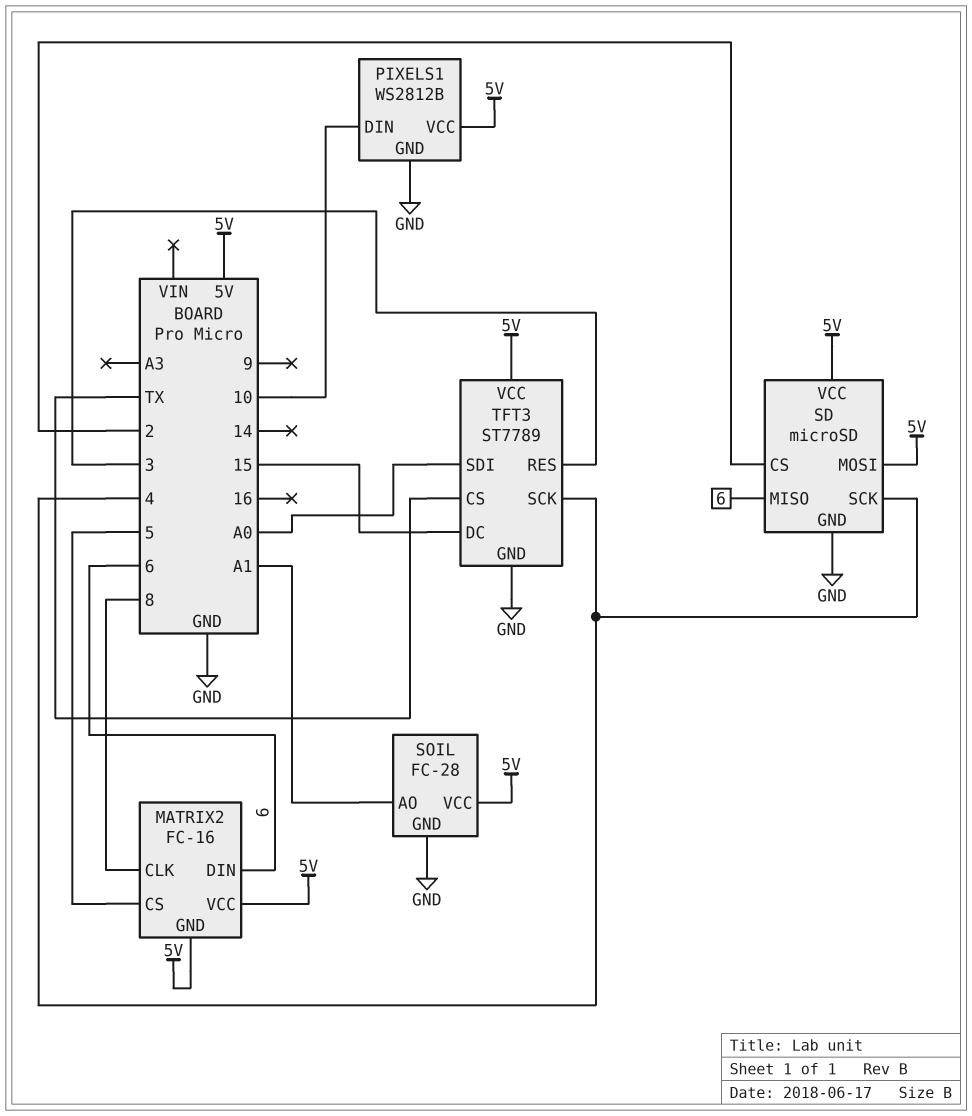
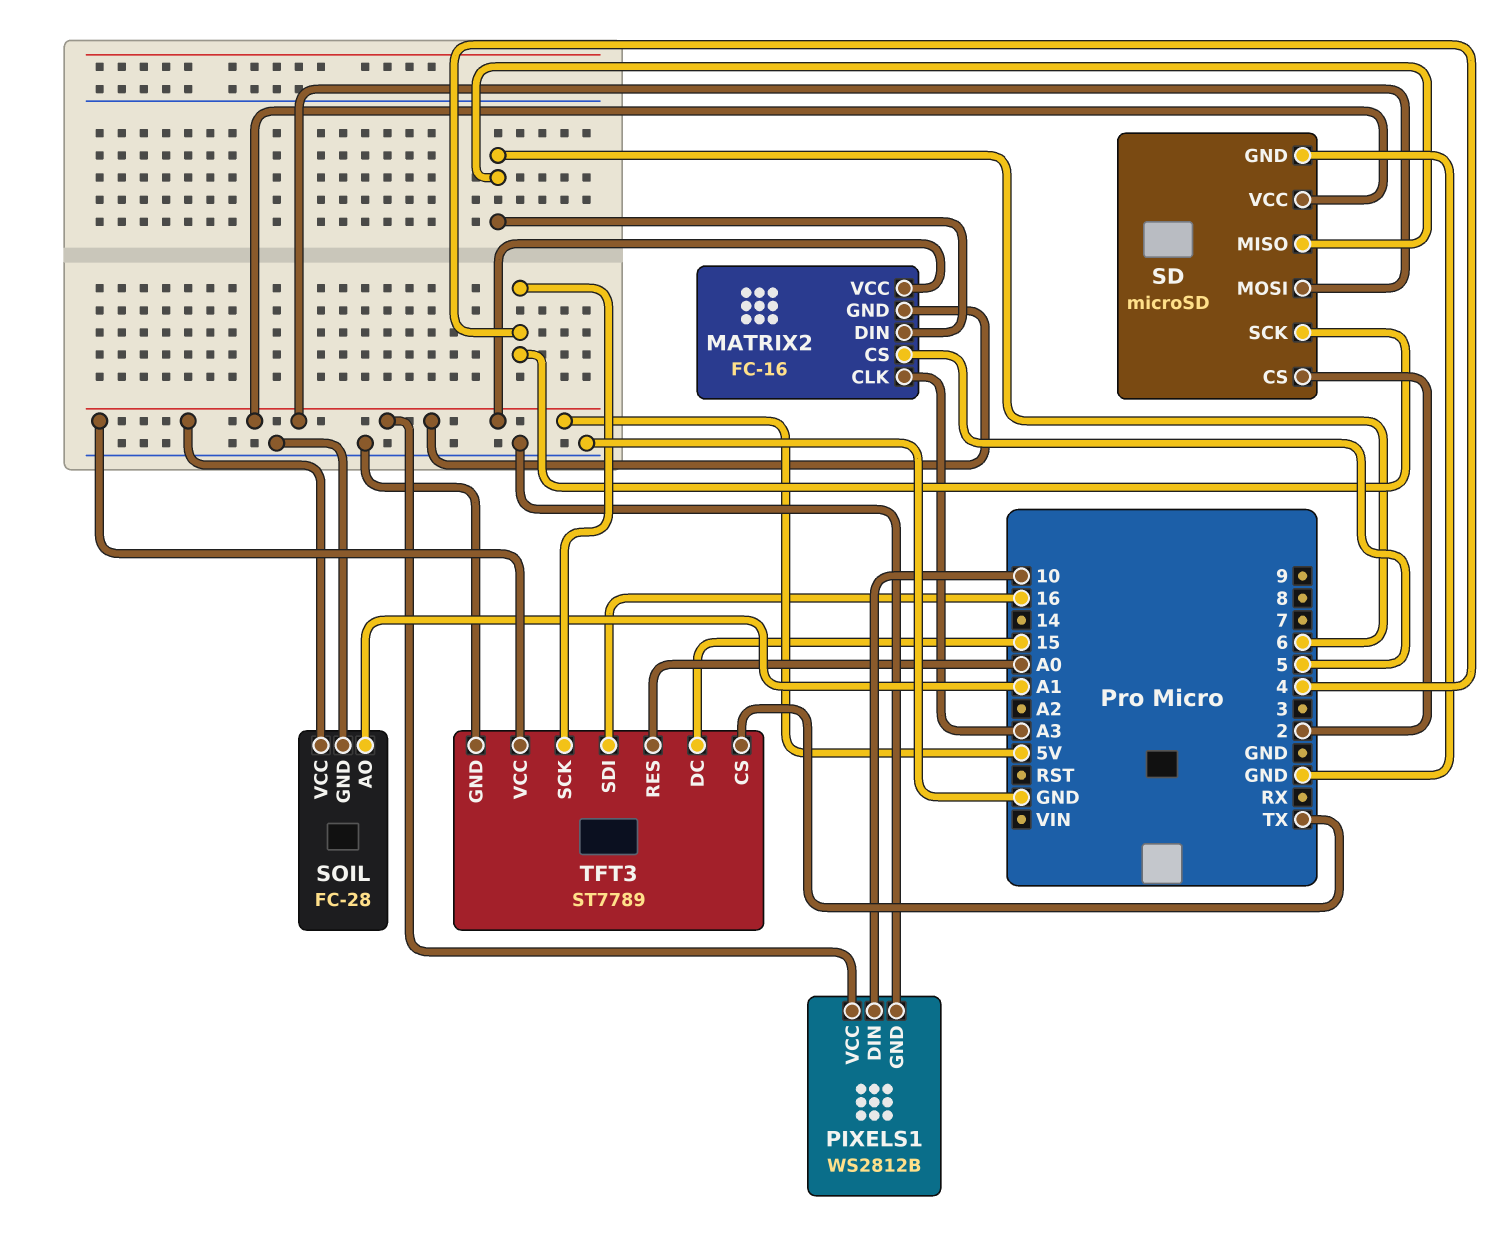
MATRIX2 pin CLK: 8 -> A3
TFT3 pin RES: 3 -> A0
TFT3 pin SDI: A0 -> 16

